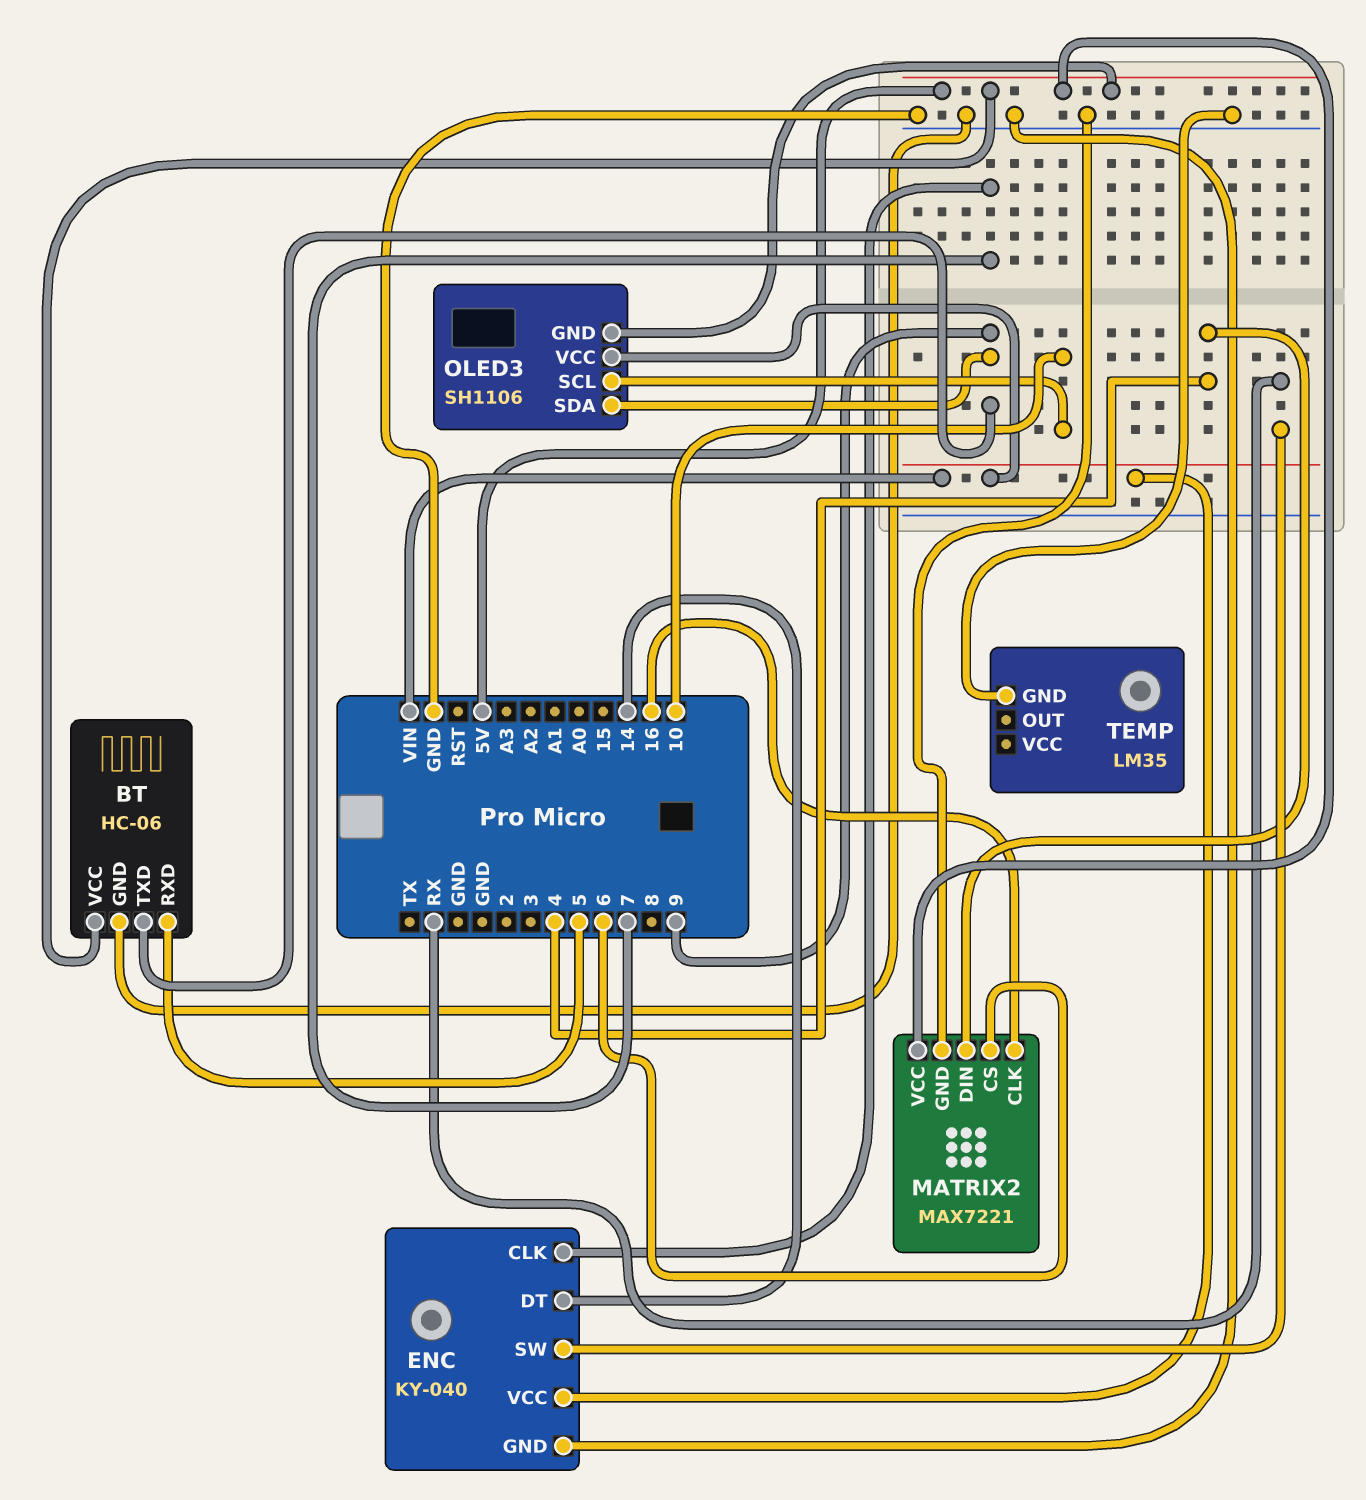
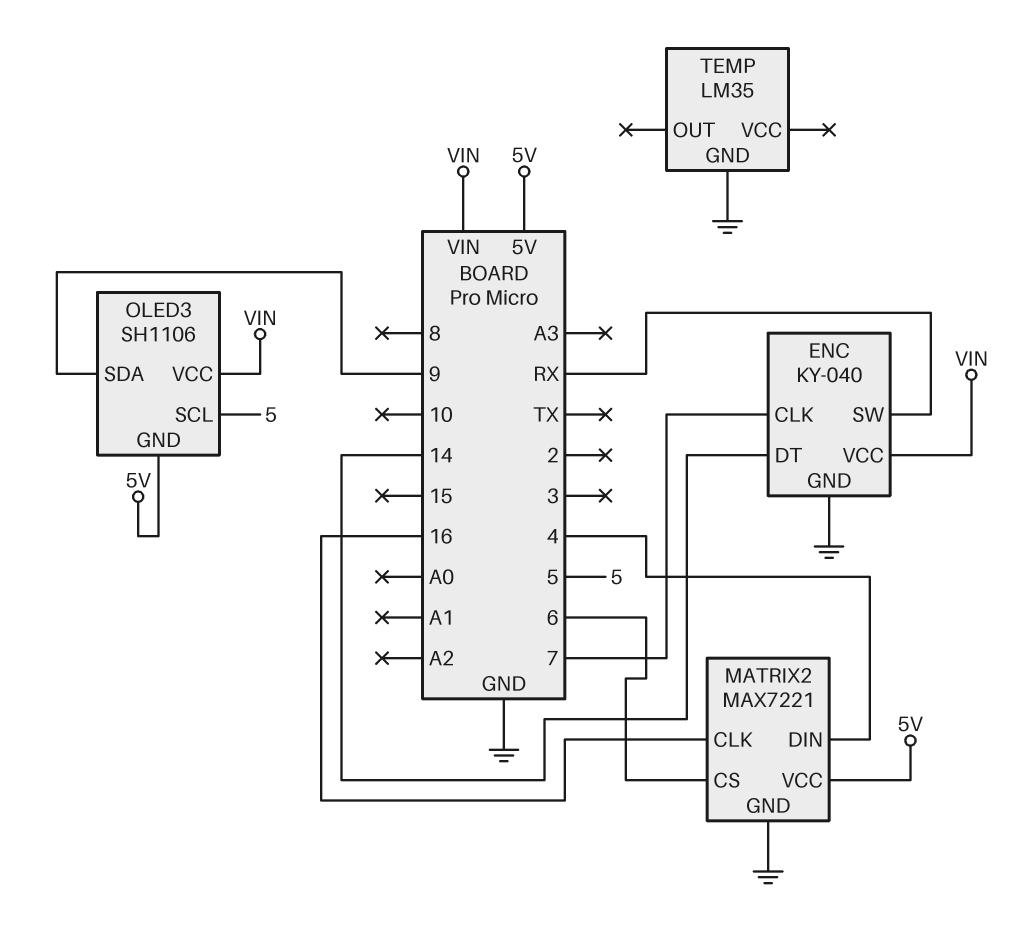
BT: HC-06 -> none
BT pin GND: GND -> none
BT pin RXD: 5 -> none
BT pin TXD: 9 -> none
BT pin VCC: 5V -> none
OLED3 pin SCL: 10 -> 5

